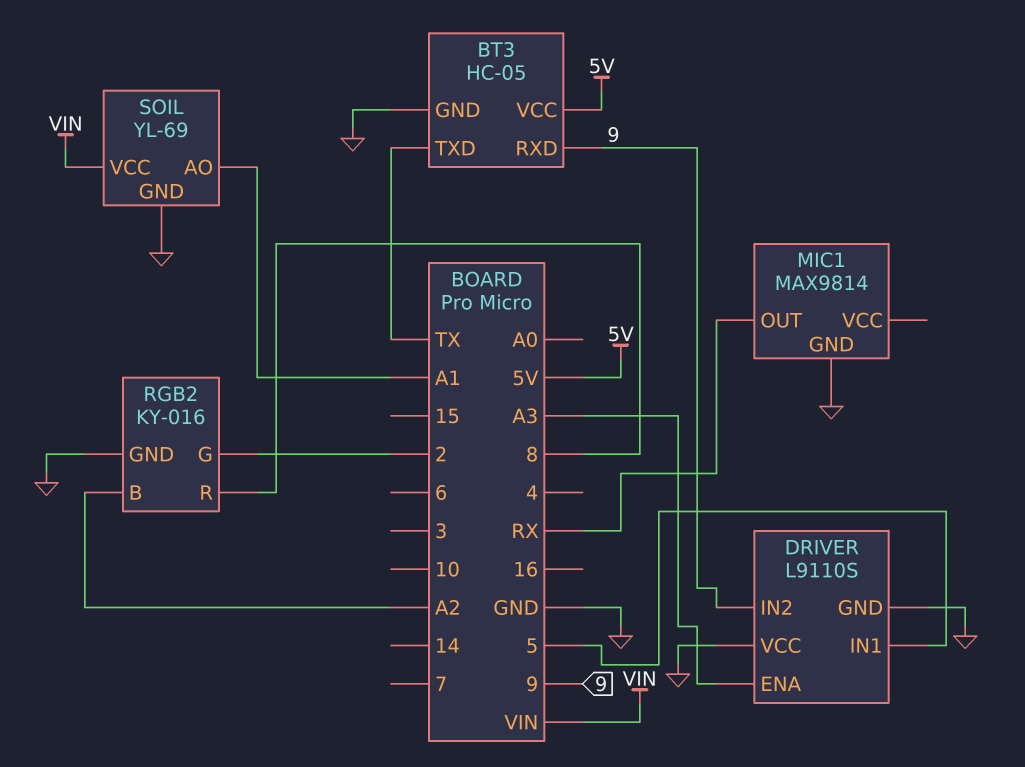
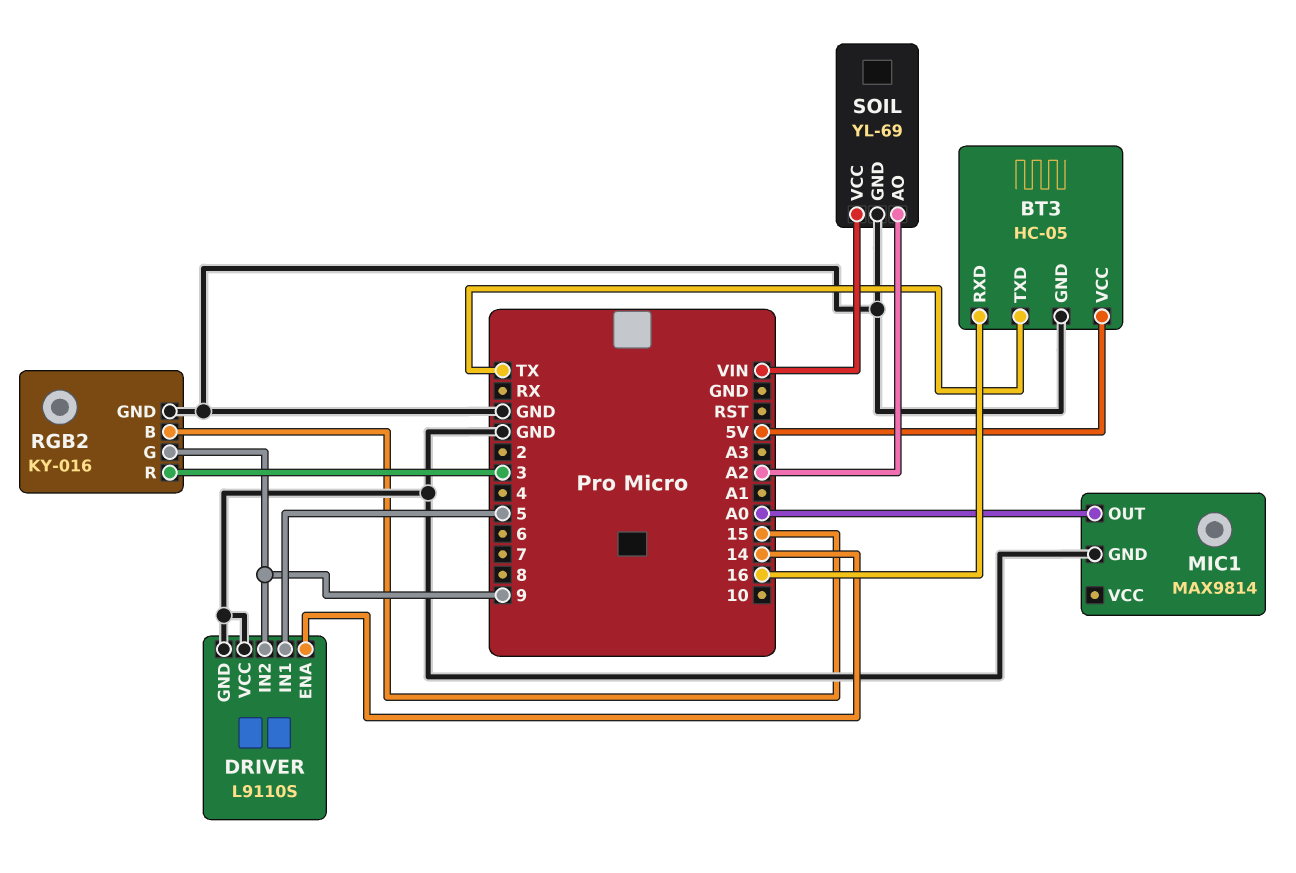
BT3 pin RXD: 9 -> 16
DRIVER pin ENA: A3 -> 14
MIC1 pin OUT: RX -> A0
RGB2 pin B: A2 -> 15
RGB2 pin G: 2 -> 9
RGB2 pin R: 8 -> 3
SOIL pin AO: A1 -> A2

